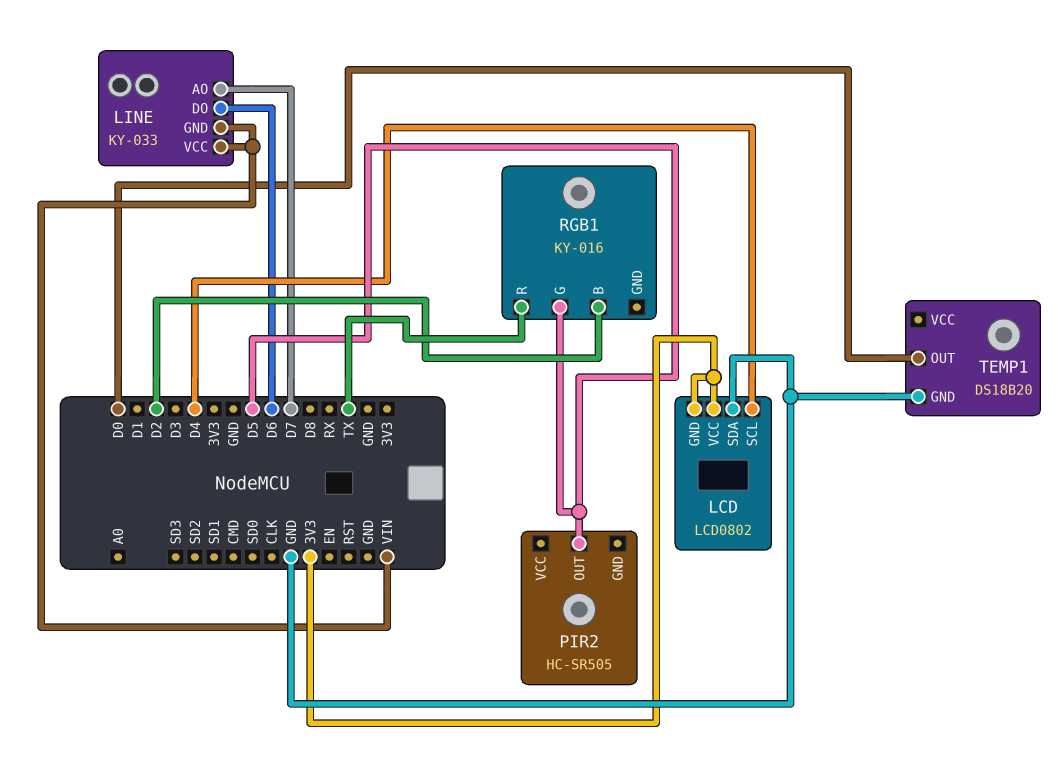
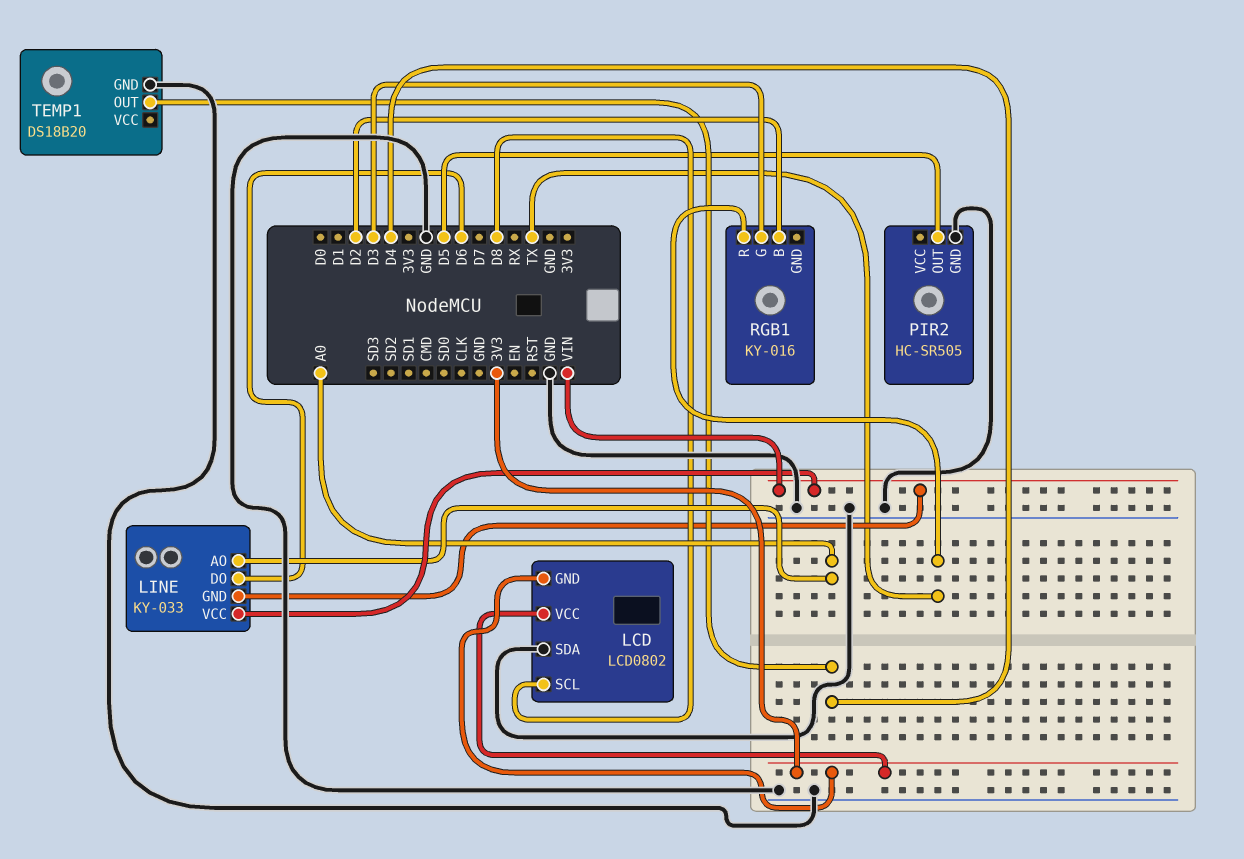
LCD pin SCL: D4 -> D8
LINE pin AO: D7 -> A0
PIR2 pin GND: none -> GND
RGB1 pin G: D5 -> D3
TEMP1 pin OUT: D0 -> D4

